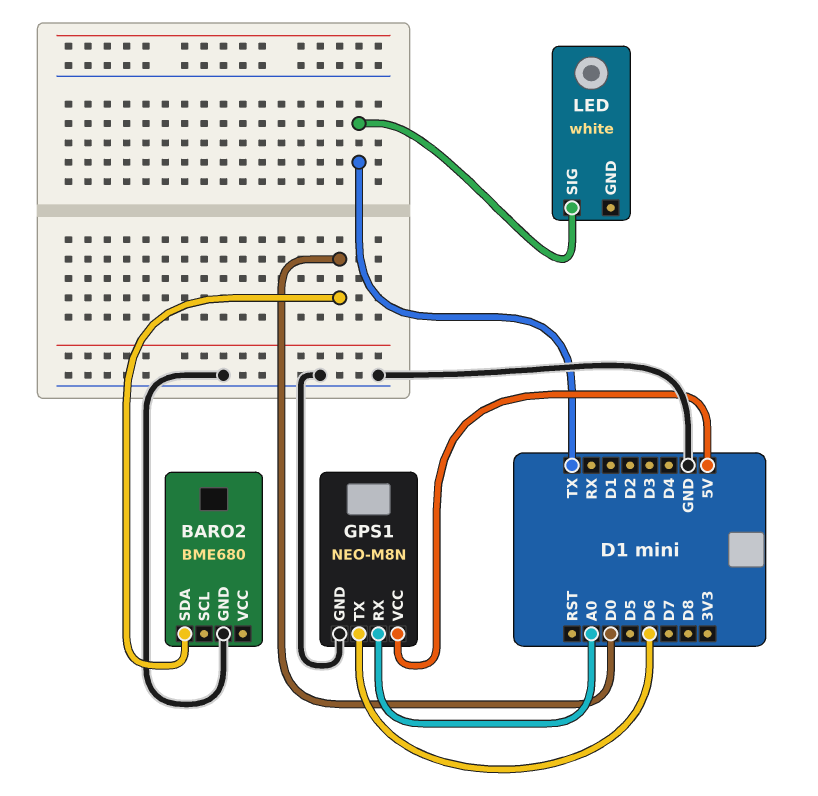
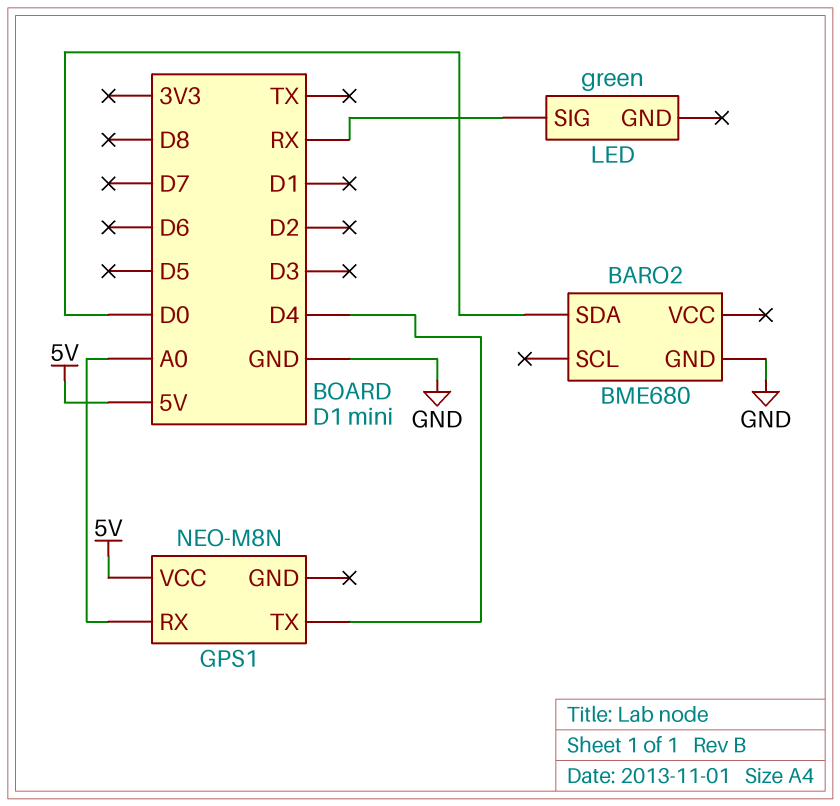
GPS1 pin GND: GND -> none
GPS1 pin TX: D6 -> D4
LED: white -> green
LED pin SIG: TX -> RX

